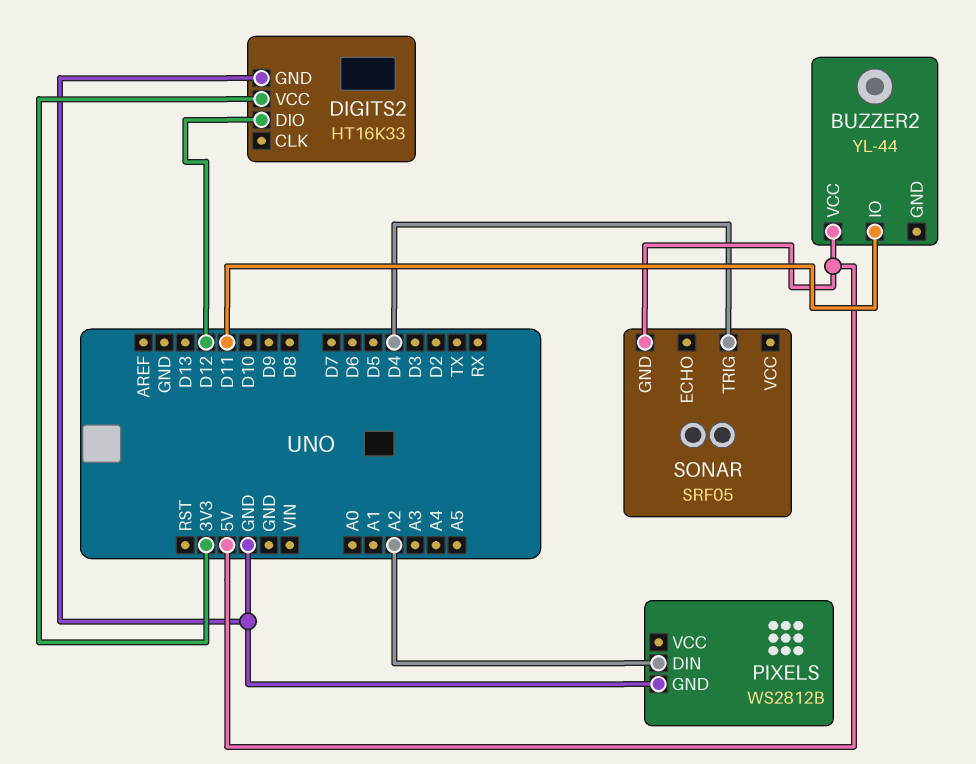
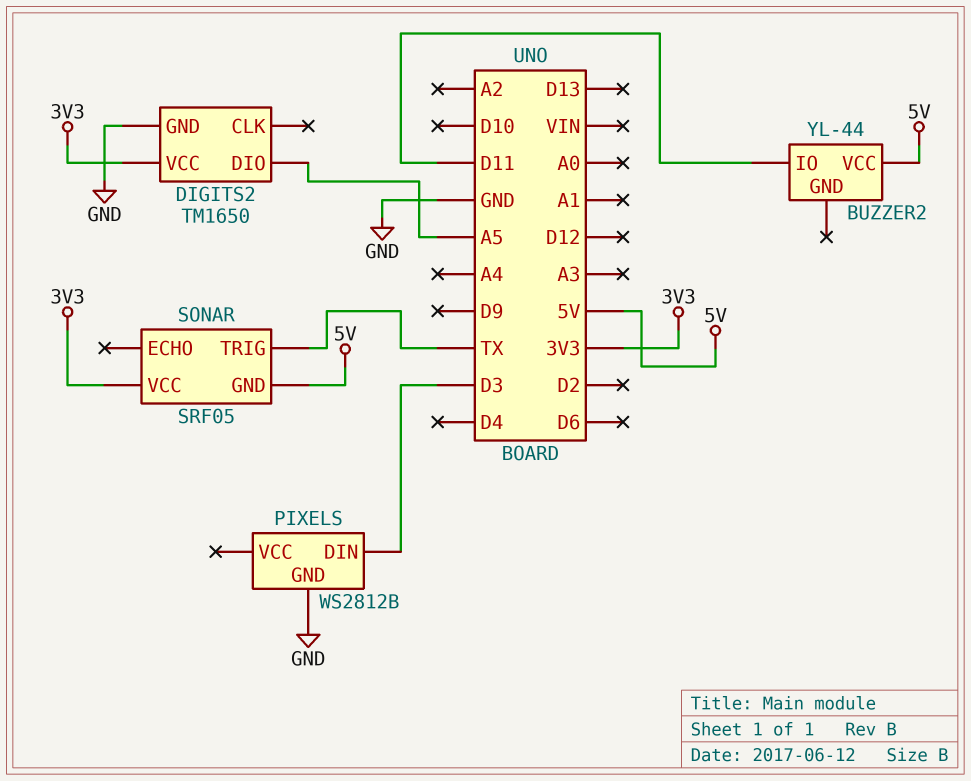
DIGITS2: HT16K33 -> TM1650
DIGITS2 pin DIO: D12 -> A5
PIXELS pin DIN: A2 -> D3
SONAR pin TRIG: D4 -> TX
SONAR pin VCC: none -> 3V3

